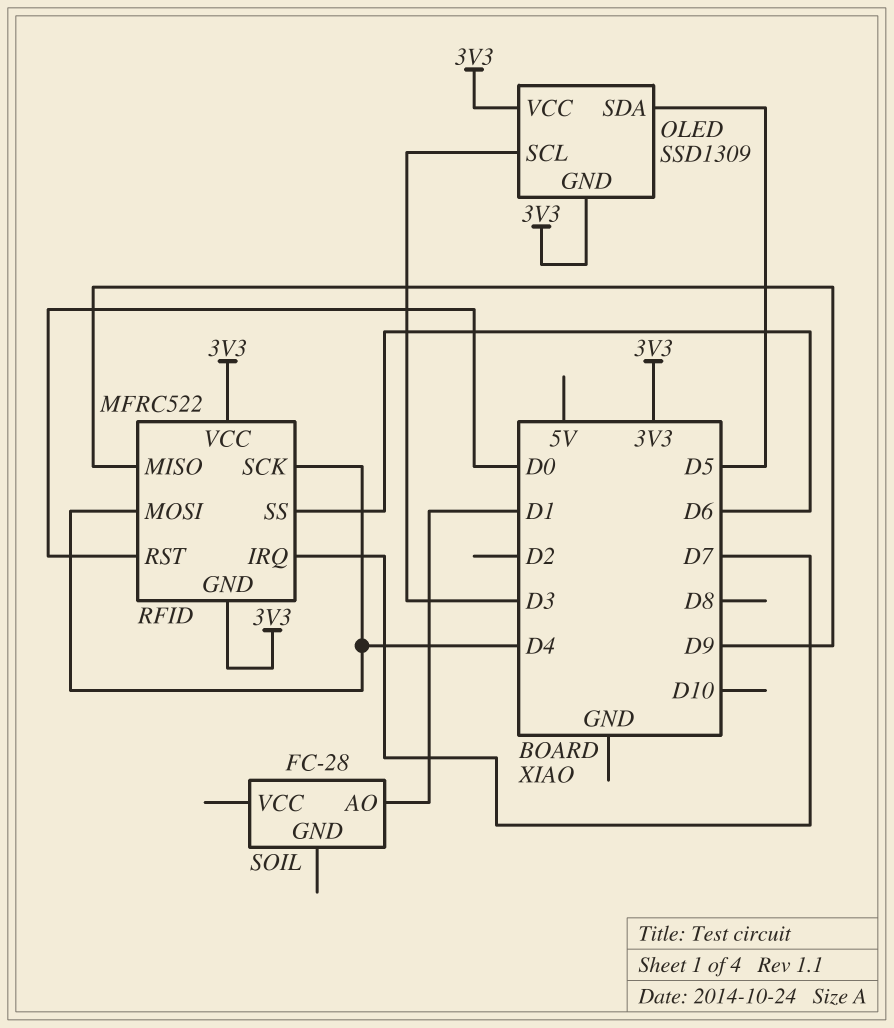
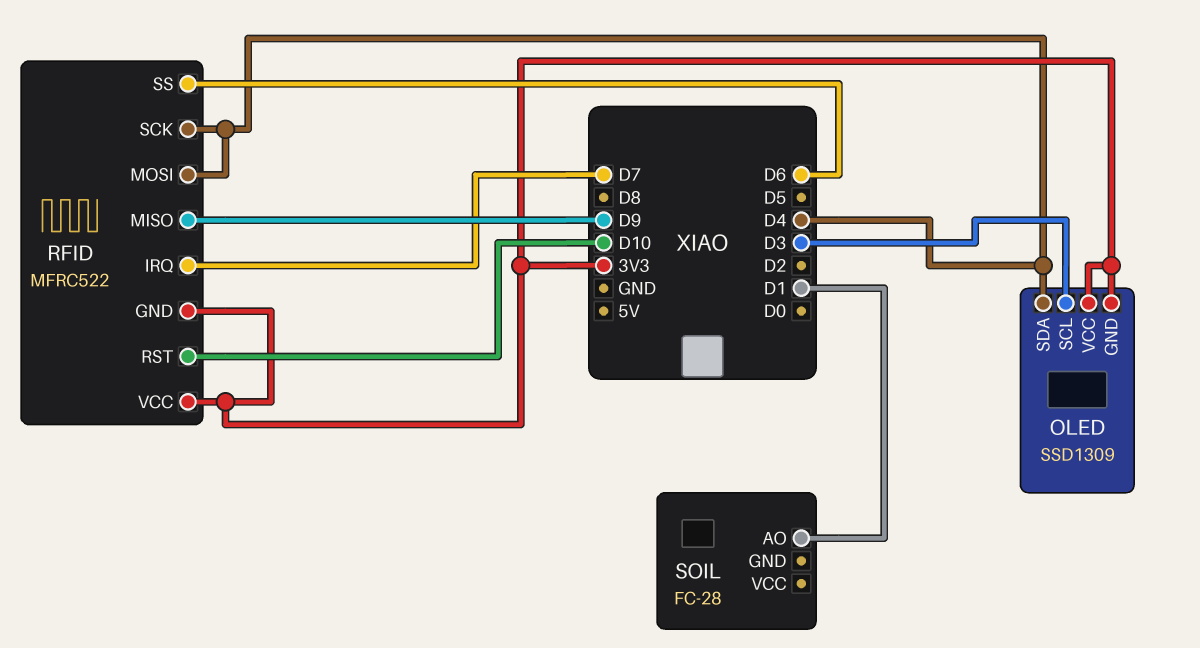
OLED pin SDA: D5 -> D4
RFID pin RST: D0 -> D10

